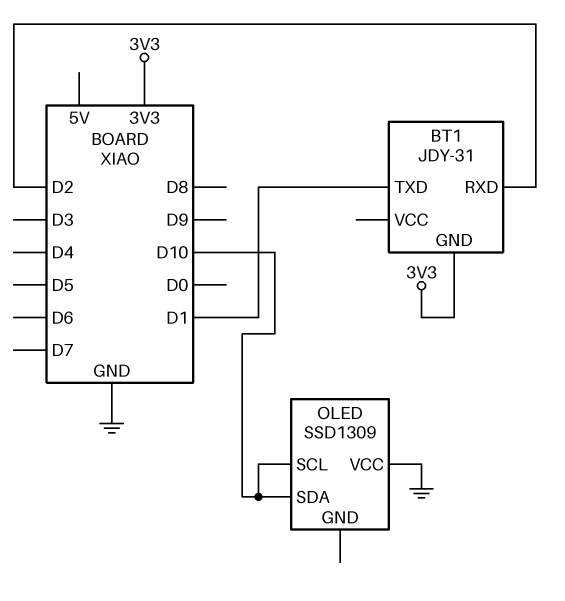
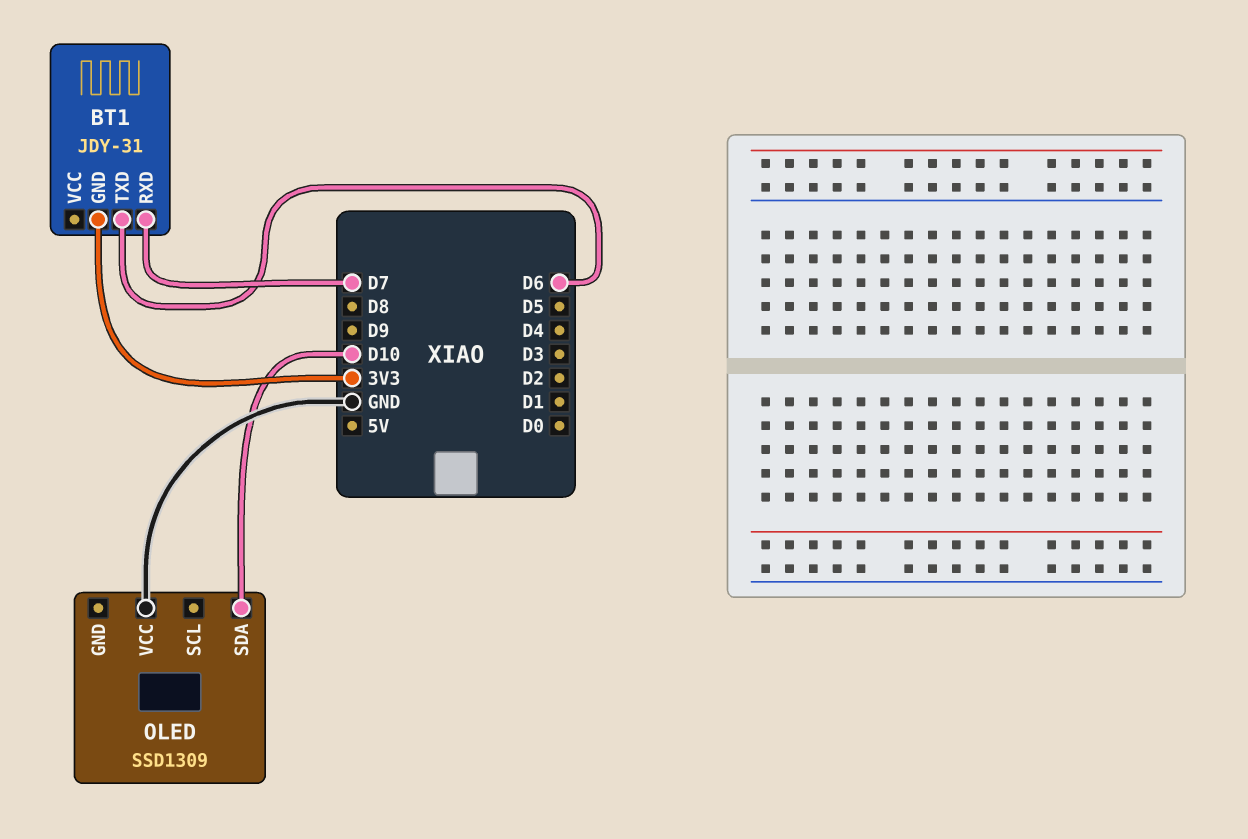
BT1 pin RXD: D2 -> D7
BT1 pin TXD: D1 -> D6
OLED pin SCL: D10 -> none

